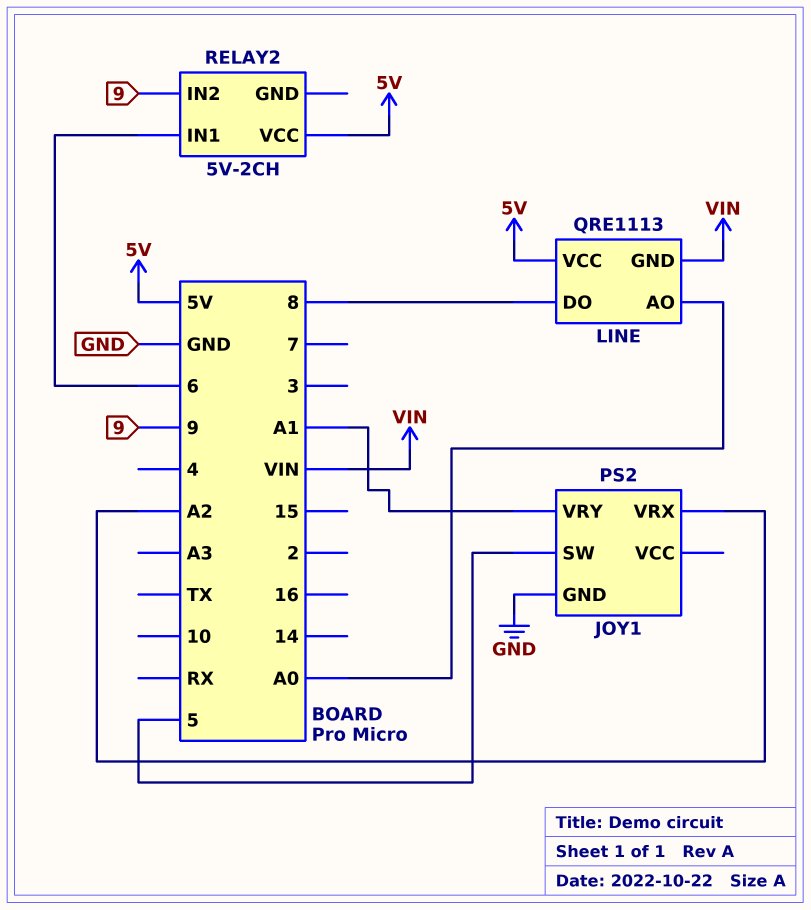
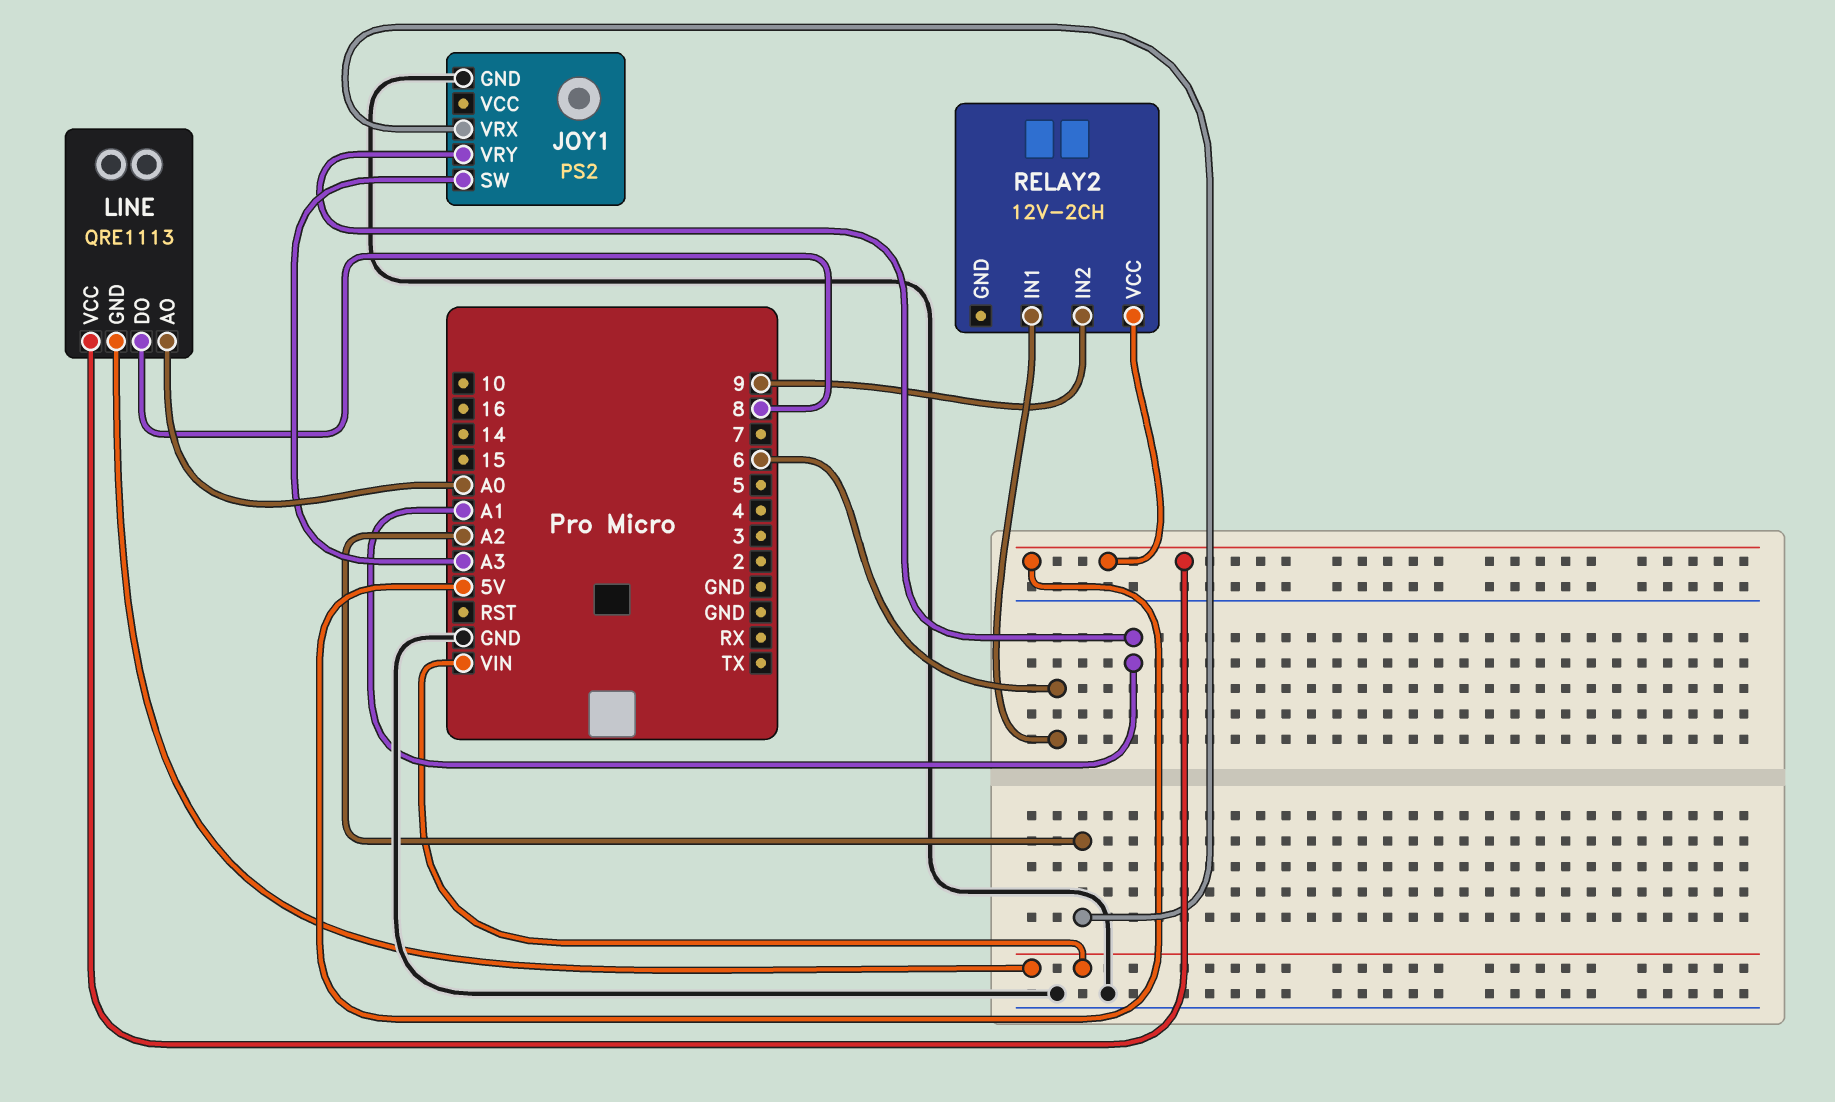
JOY1 pin SW: 5 -> A3
RELAY2: 5V-2CH -> 12V-2CH

